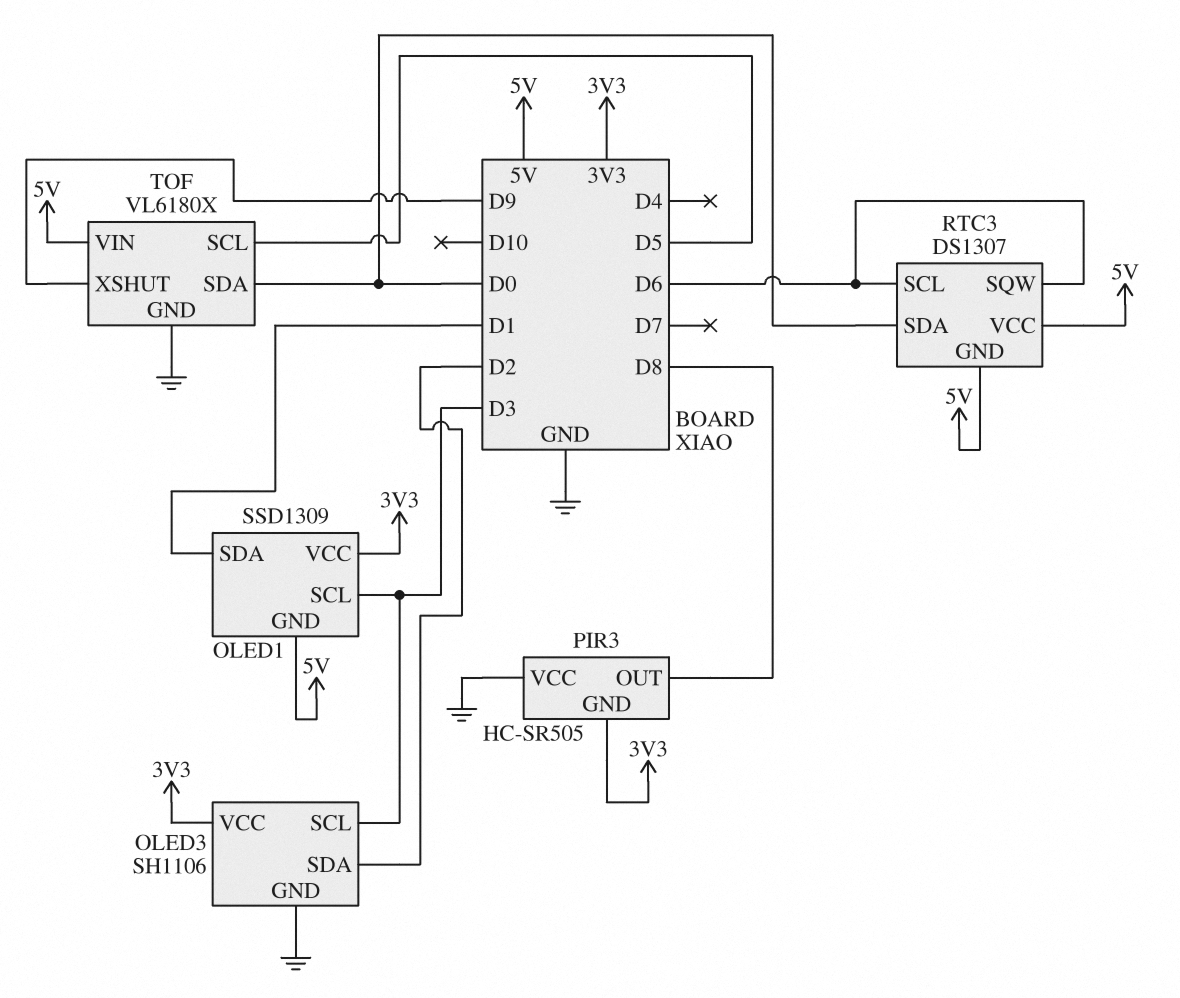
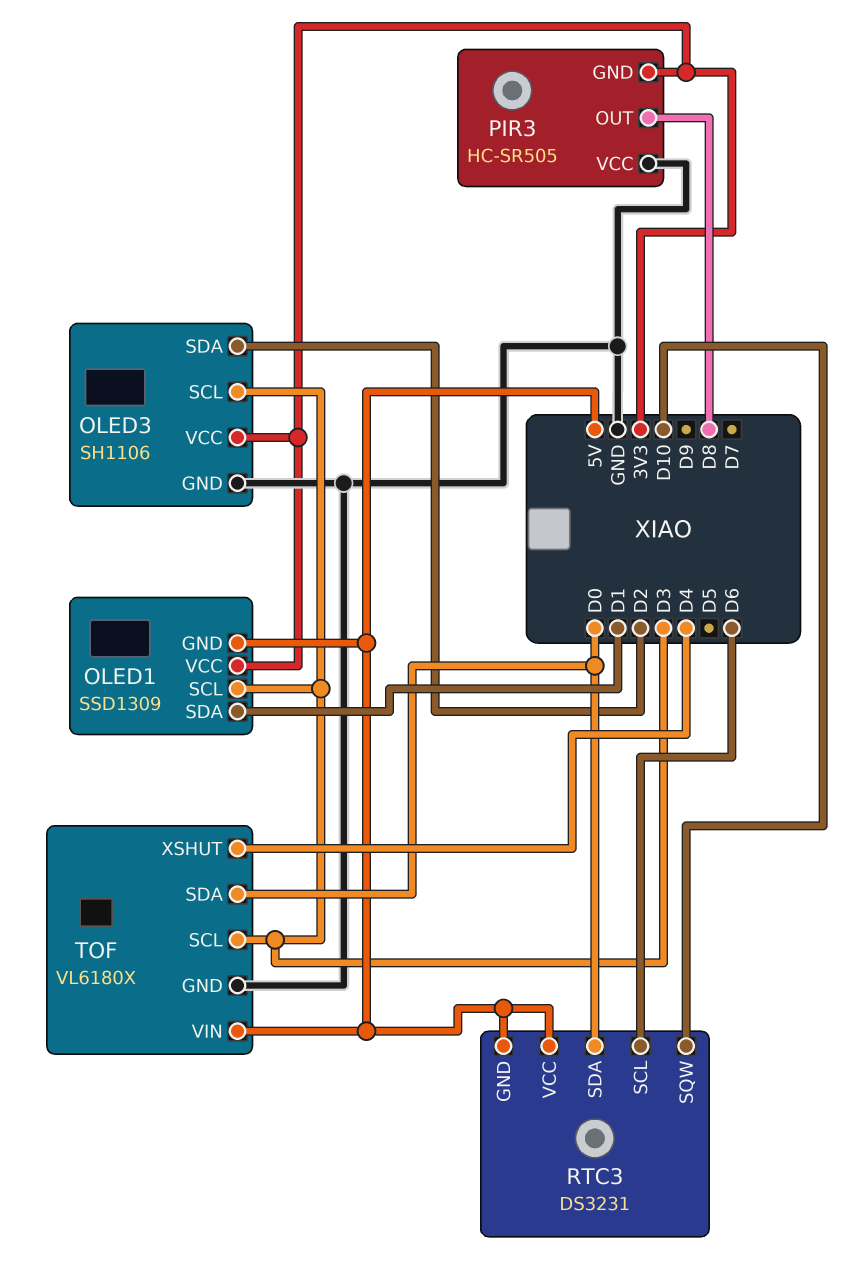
RTC3: DS1307 -> DS3231
RTC3 pin SQW: D6 -> D10
TOF pin SCL: D5 -> D3
TOF pin XSHUT: D9 -> D4

